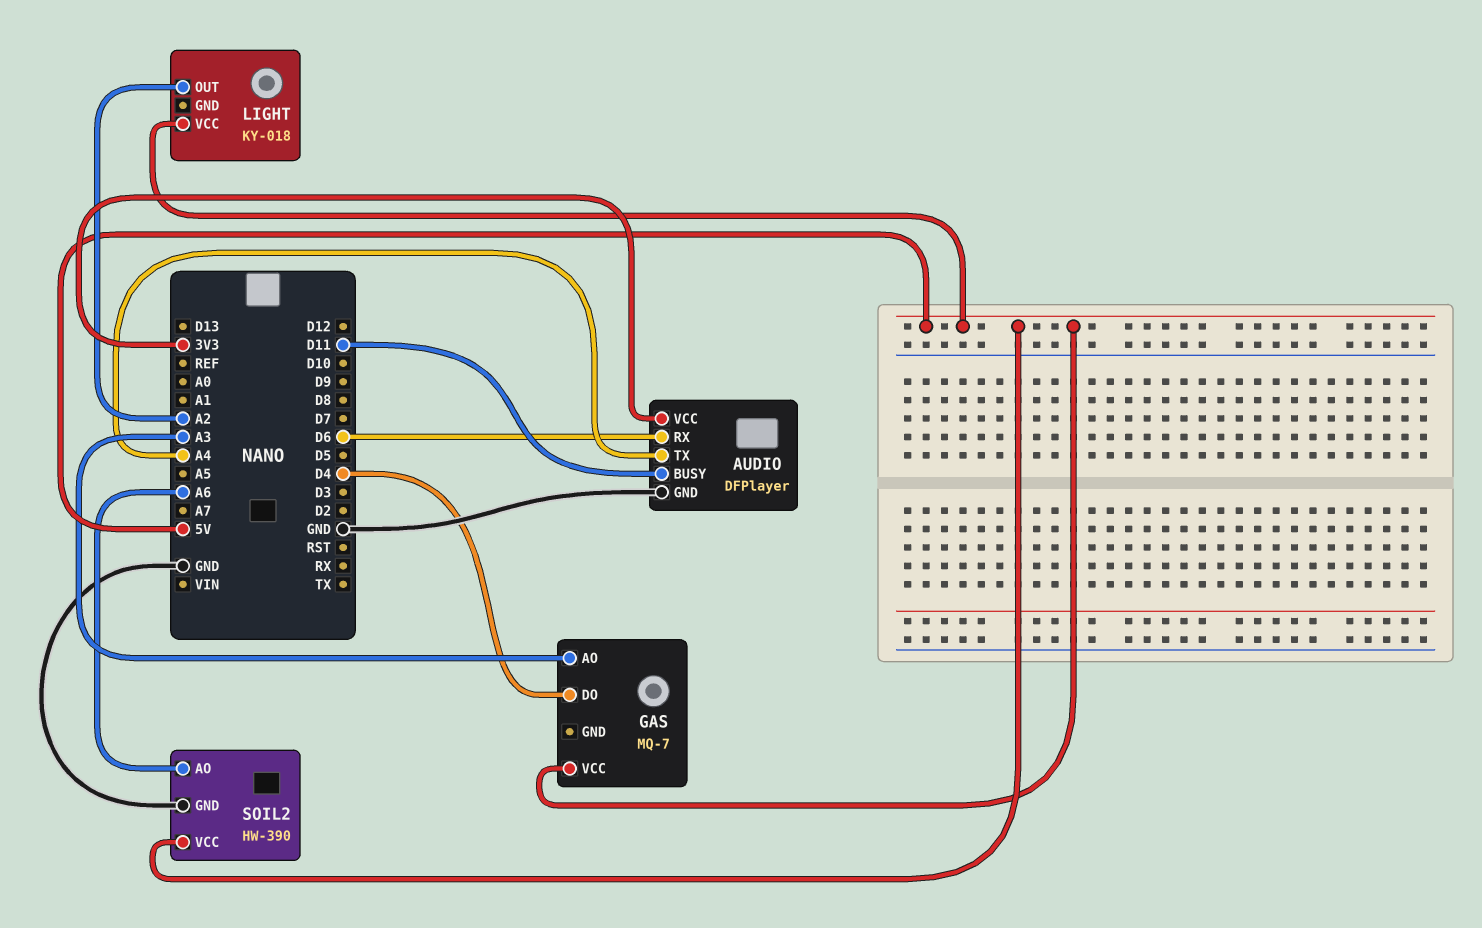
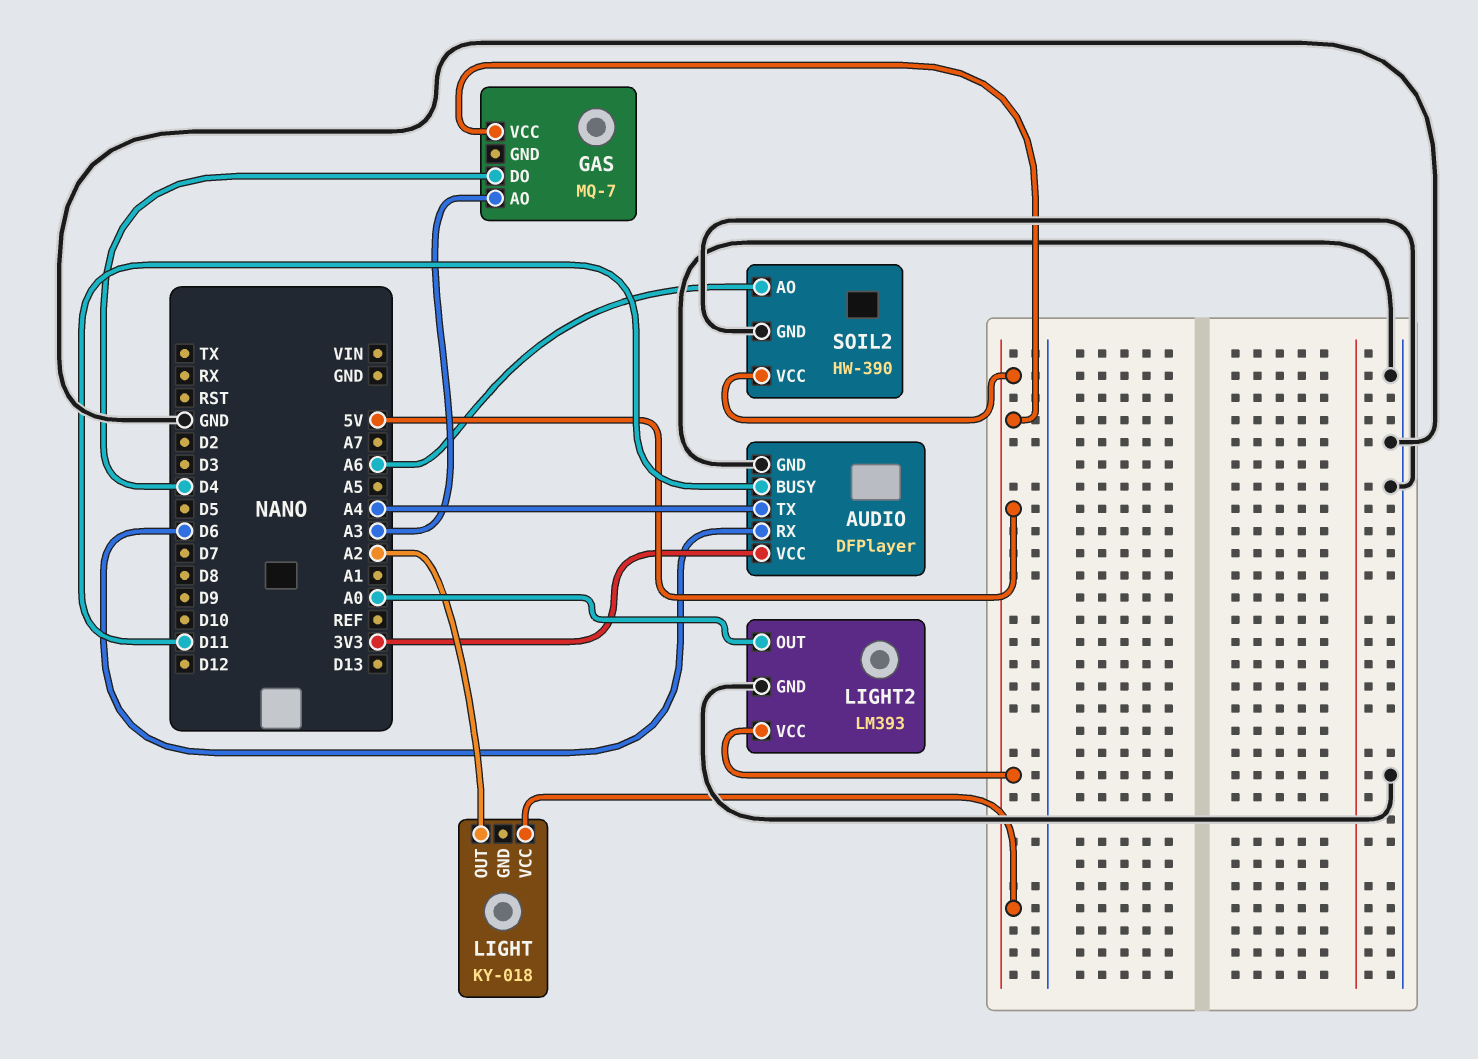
LIGHT2: none -> LM393
LIGHT2 pin GND: none -> GND
LIGHT2 pin OUT: none -> A0
LIGHT2 pin VCC: none -> 5V

